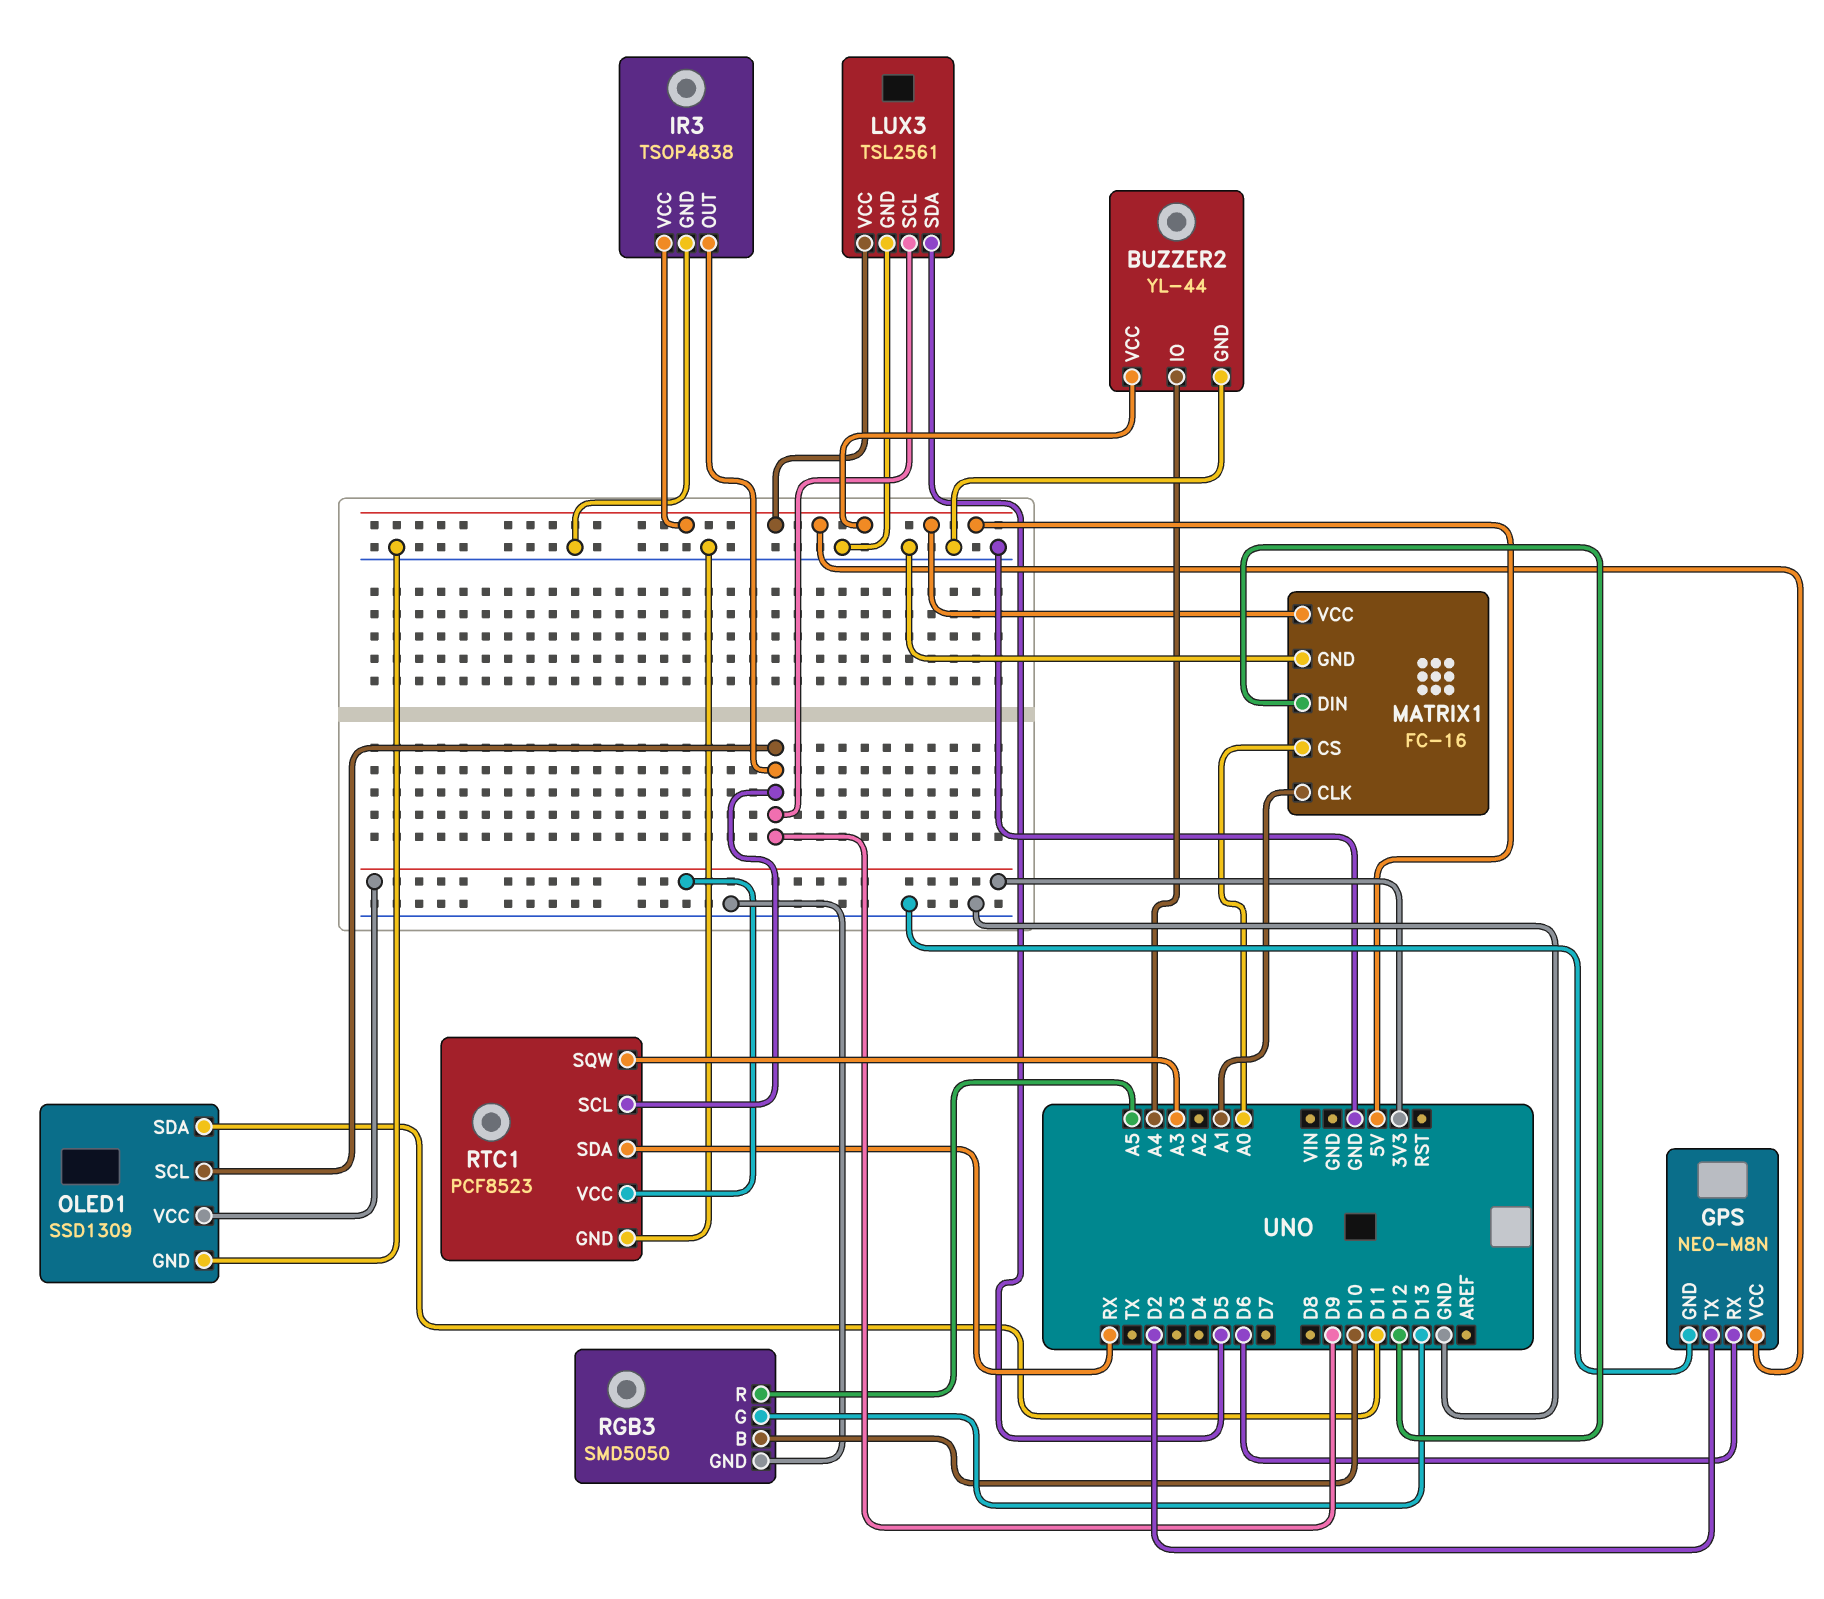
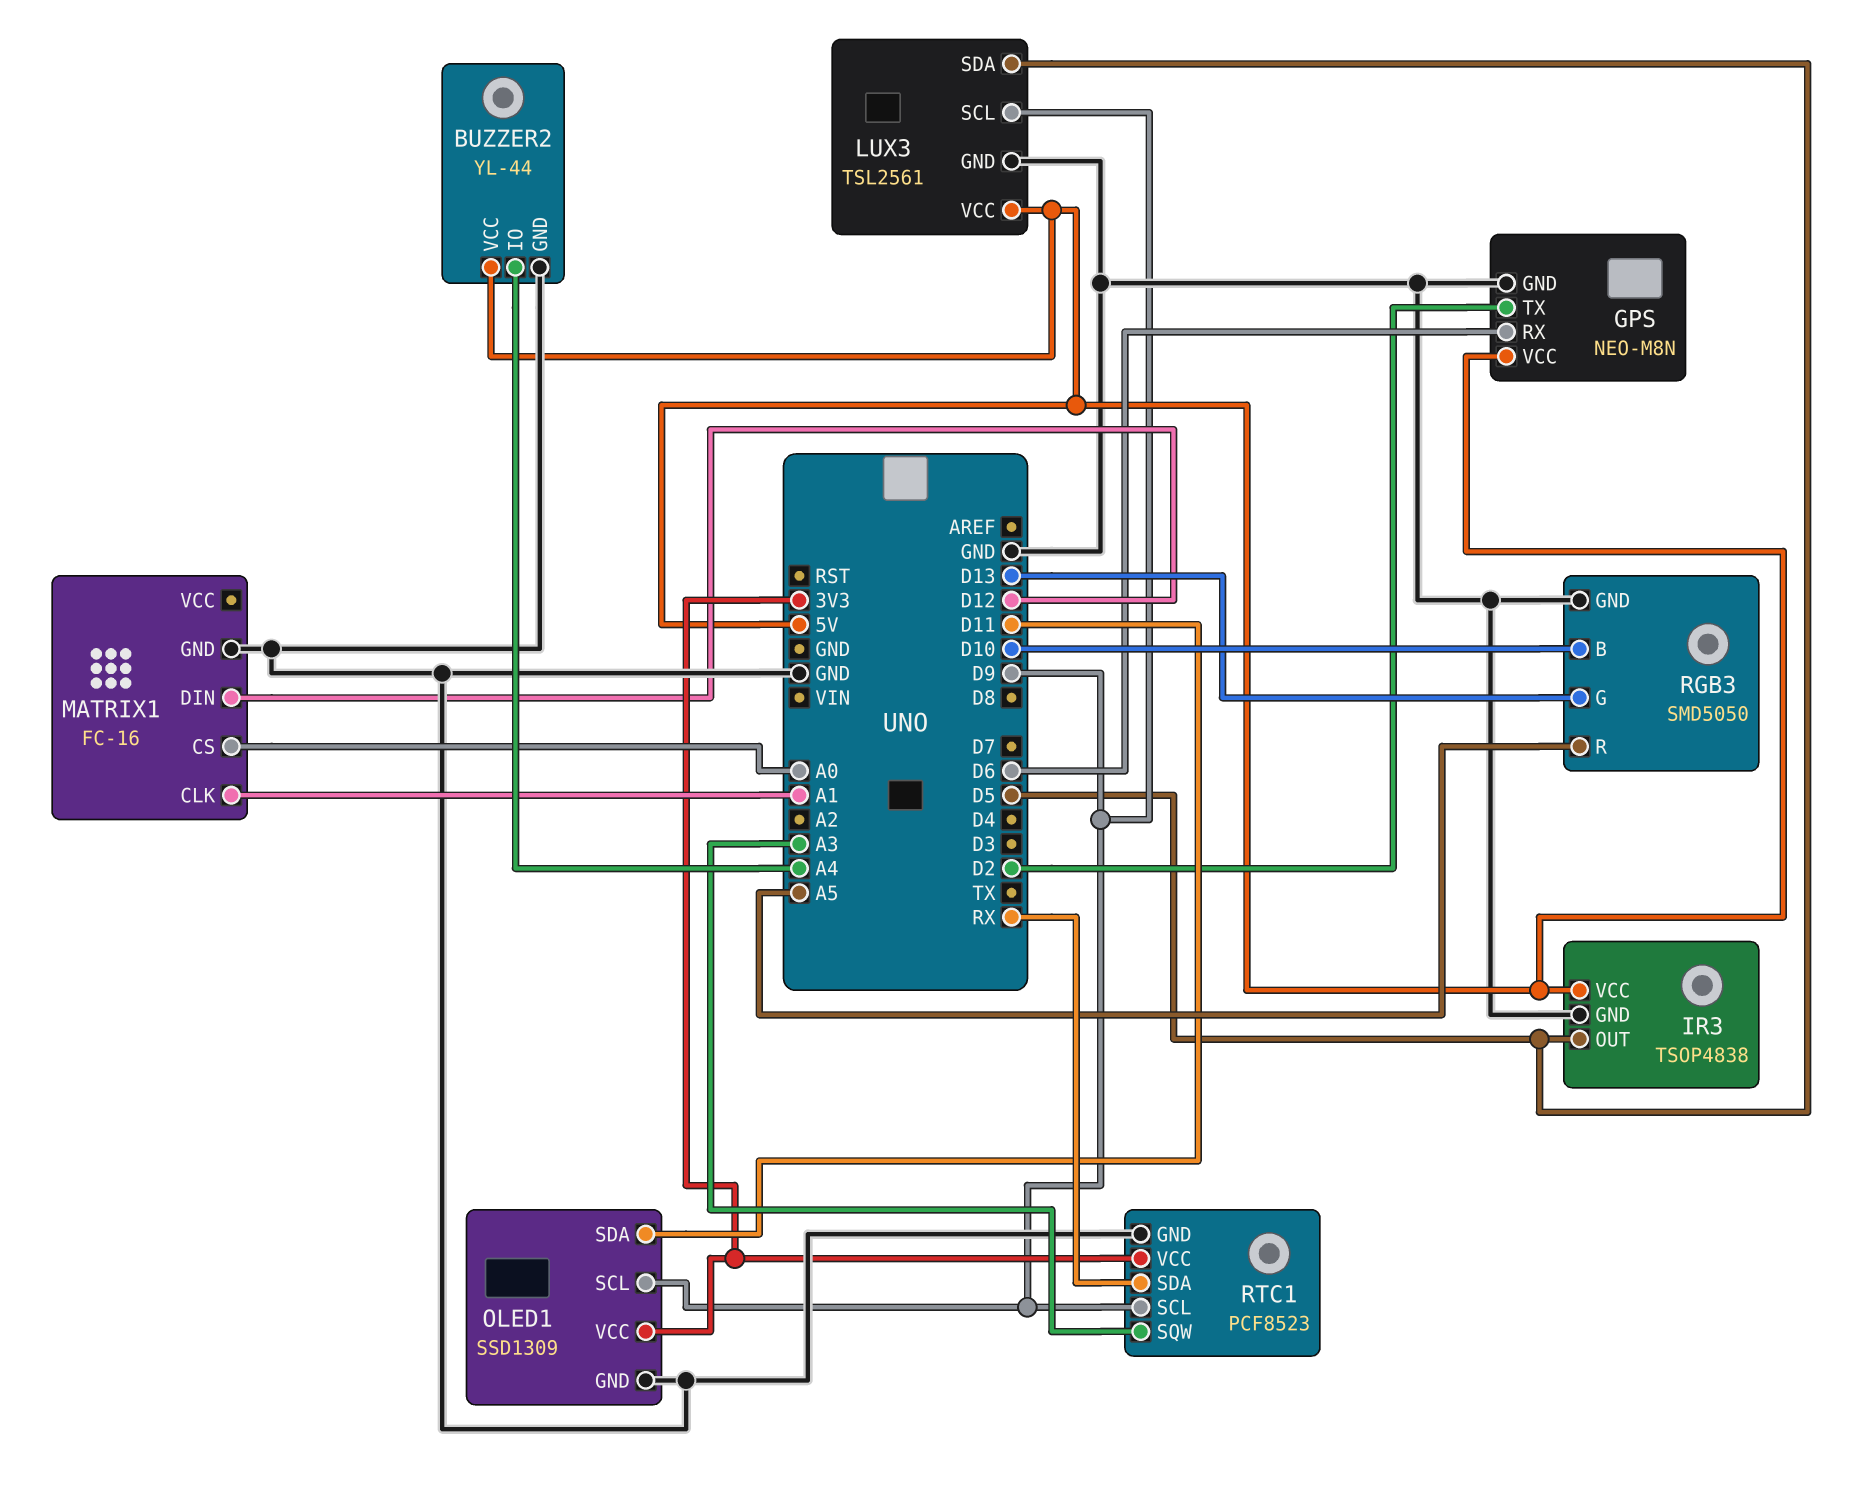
IR3 pin OUT: D9 -> D5
MATRIX1 pin VCC: 5V -> none

